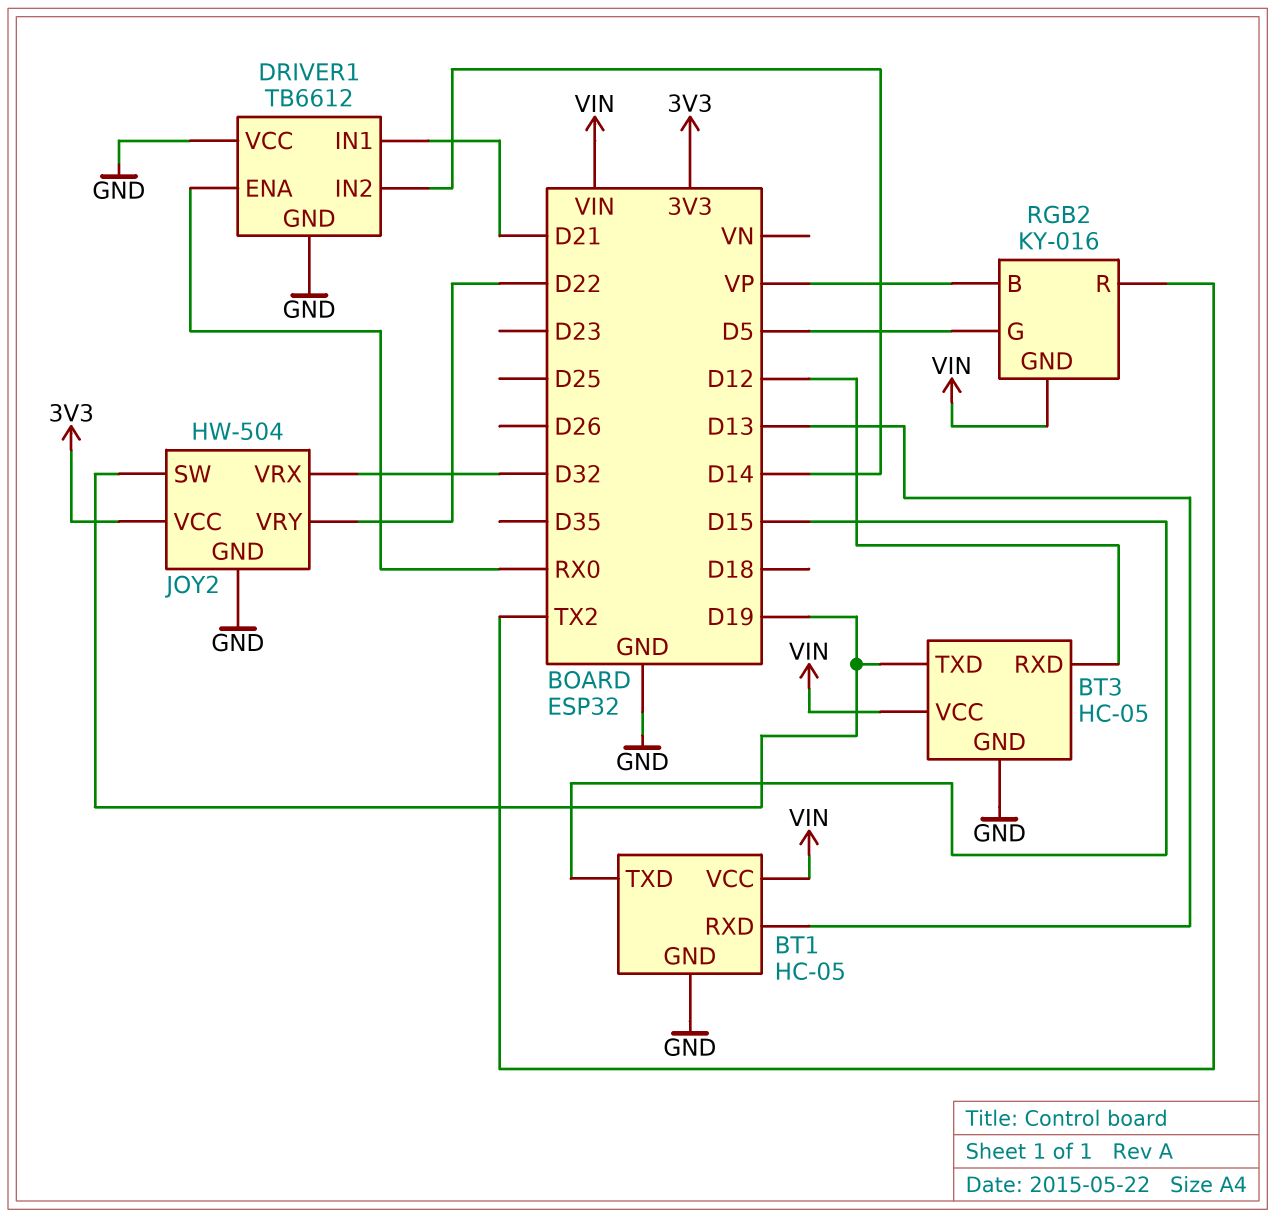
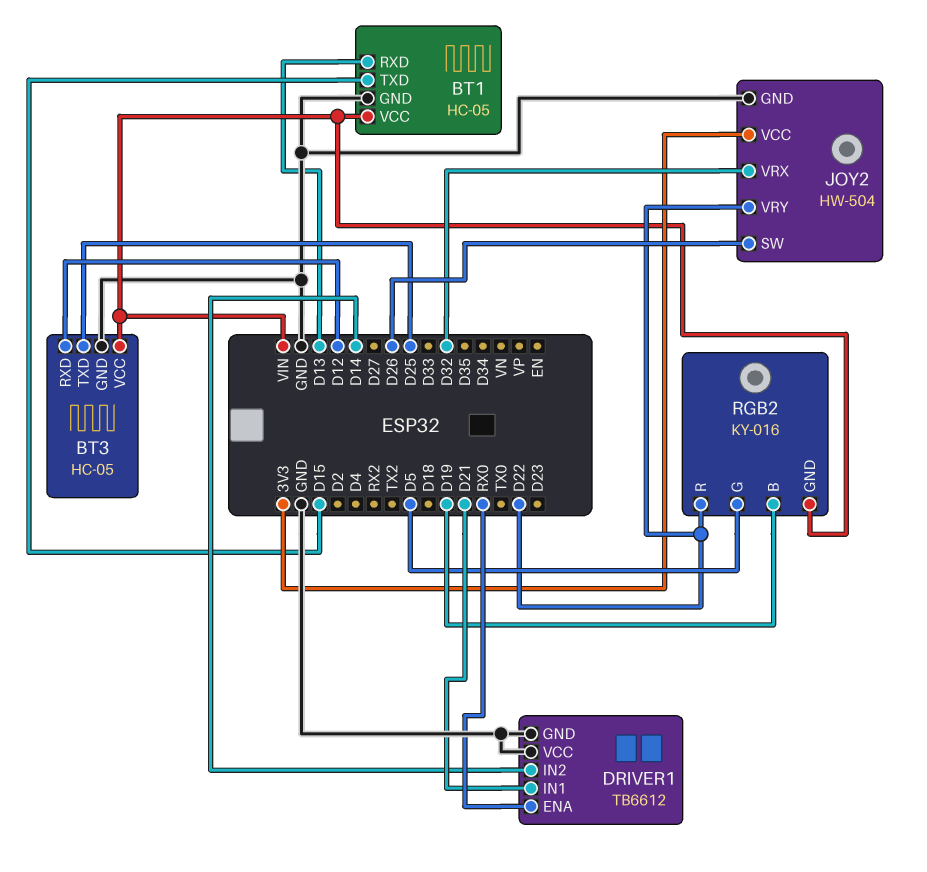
BT3 pin TXD: D19 -> D25
JOY2 pin SW: D19 -> D26
RGB2 pin B: VP -> D19
RGB2 pin R: TX2 -> D22

